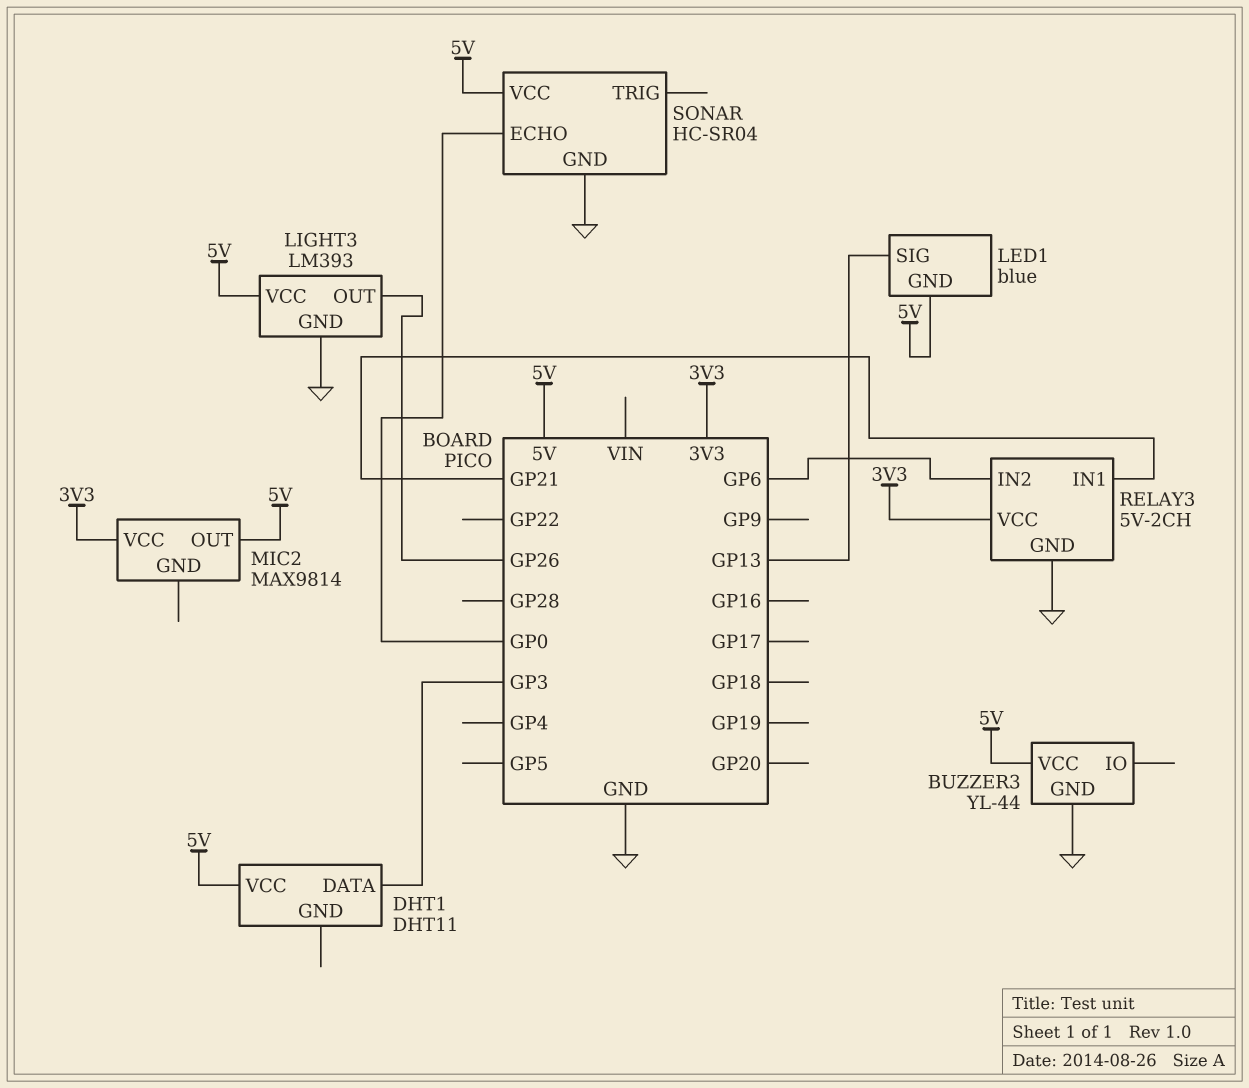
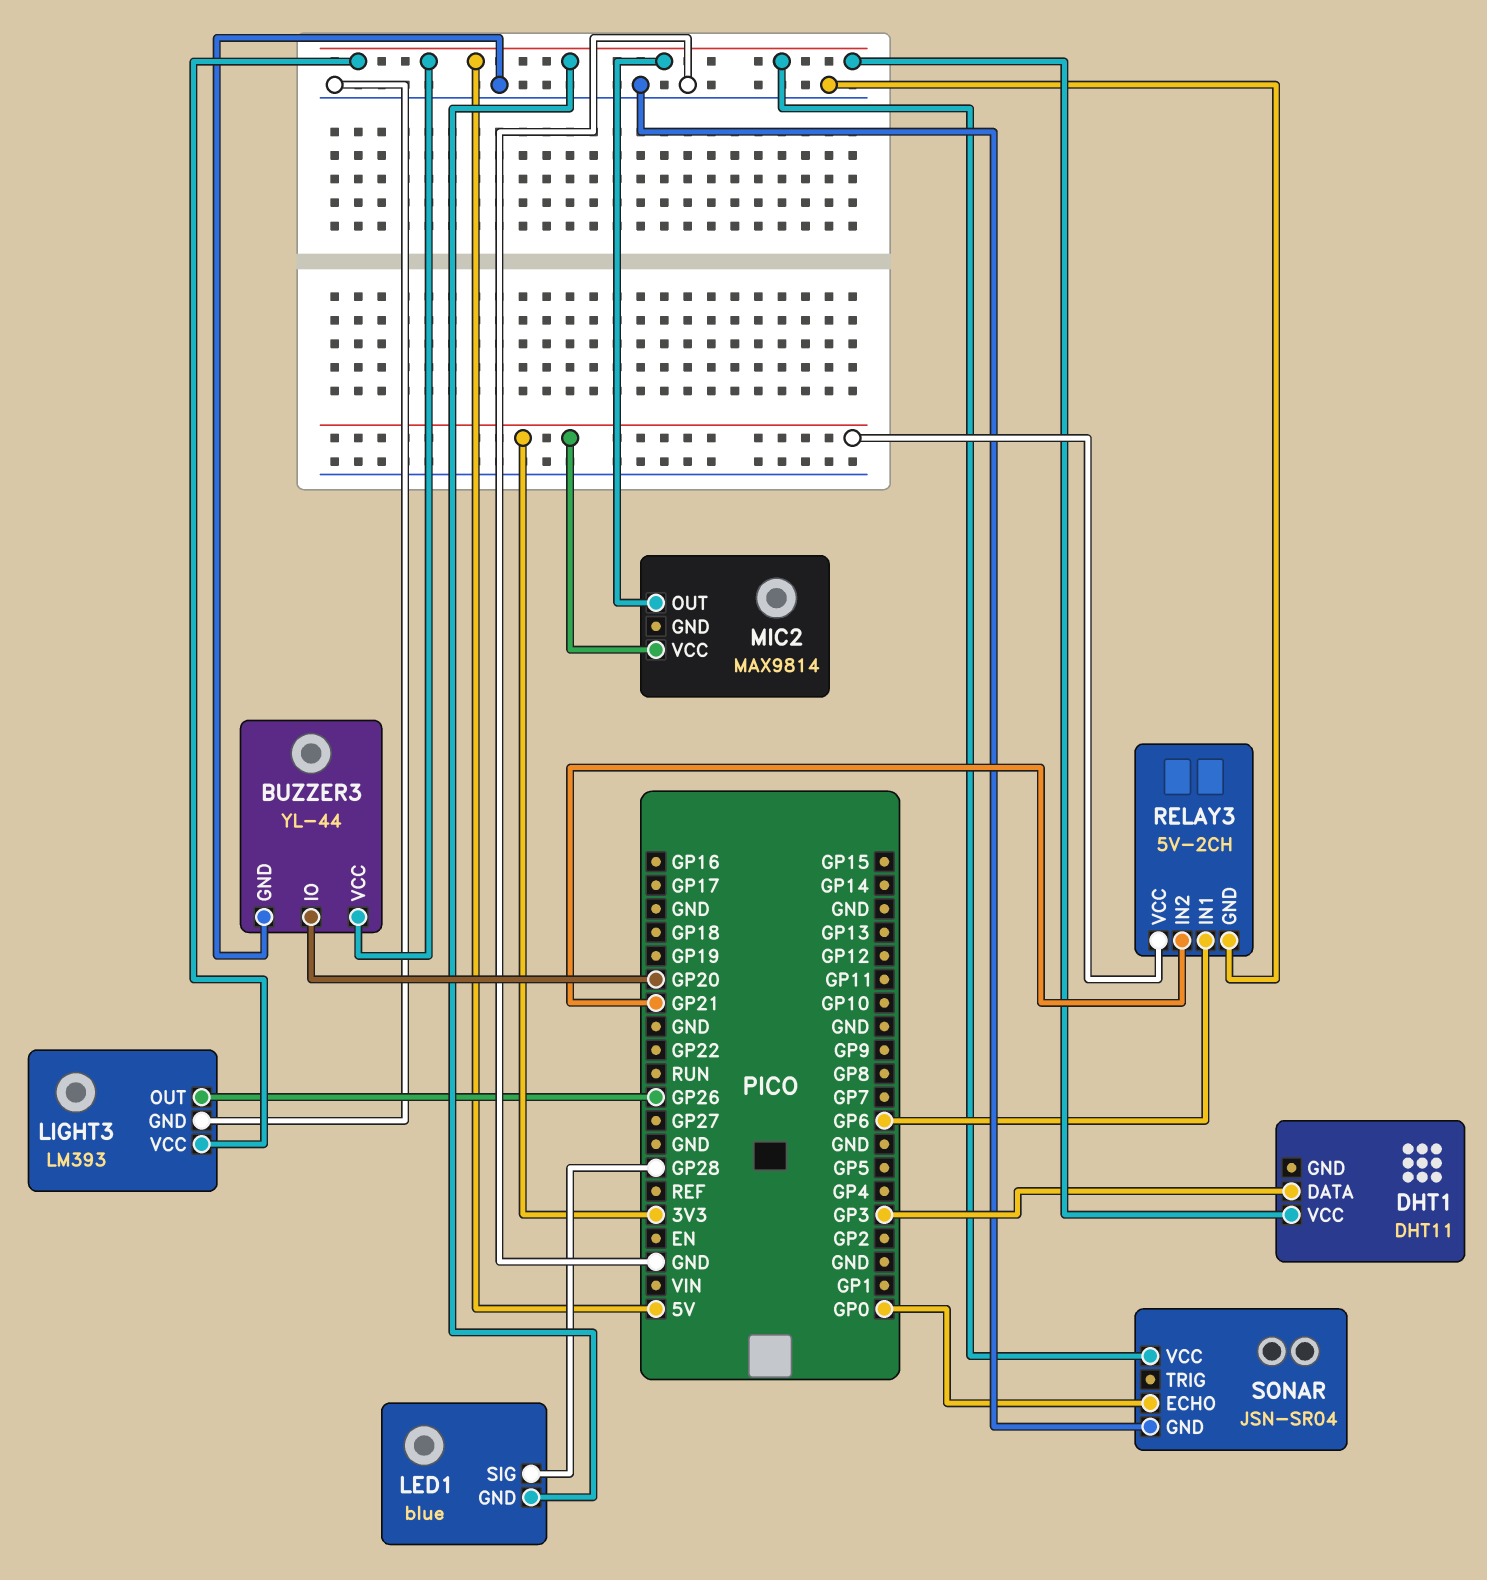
BUZZER3 pin IO: none -> GP20
LED1 pin SIG: GP13 -> GP28
RELAY3 pin IN1: GP21 -> GP6
RELAY3 pin IN2: GP6 -> GP21
SONAR: HC-SR04 -> JSN-SR04

